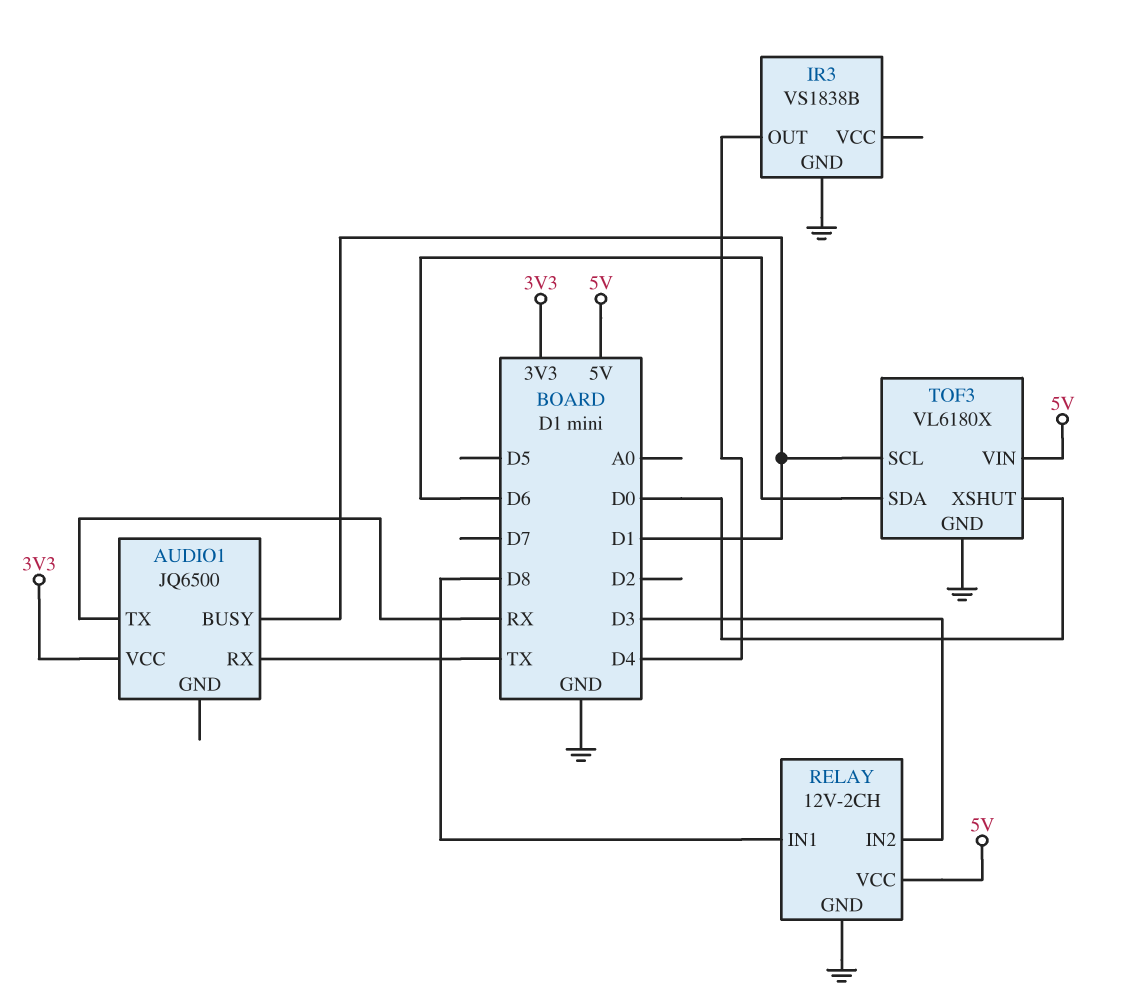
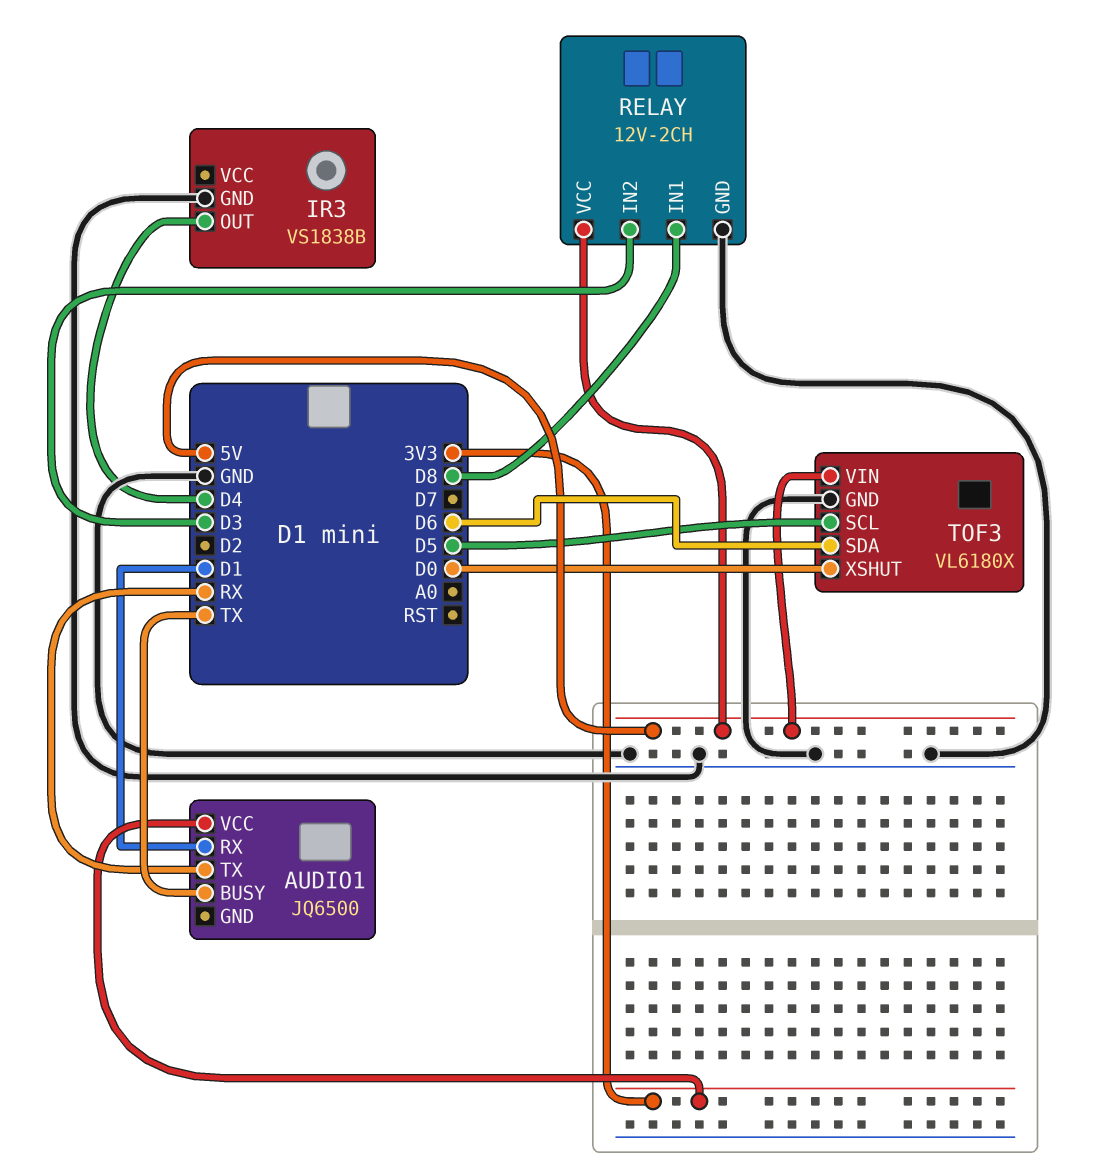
AUDIO1 pin BUSY: D1 -> TX
AUDIO1 pin RX: TX -> D1
TOF3 pin SCL: D1 -> D5

